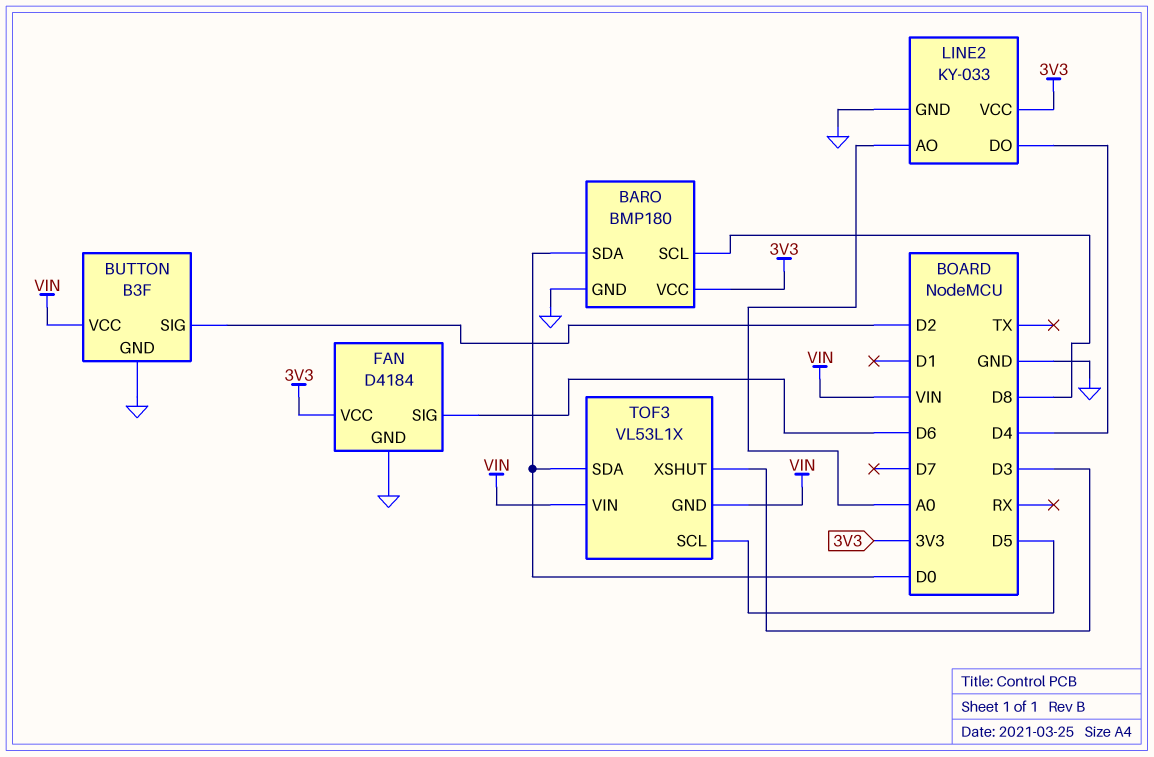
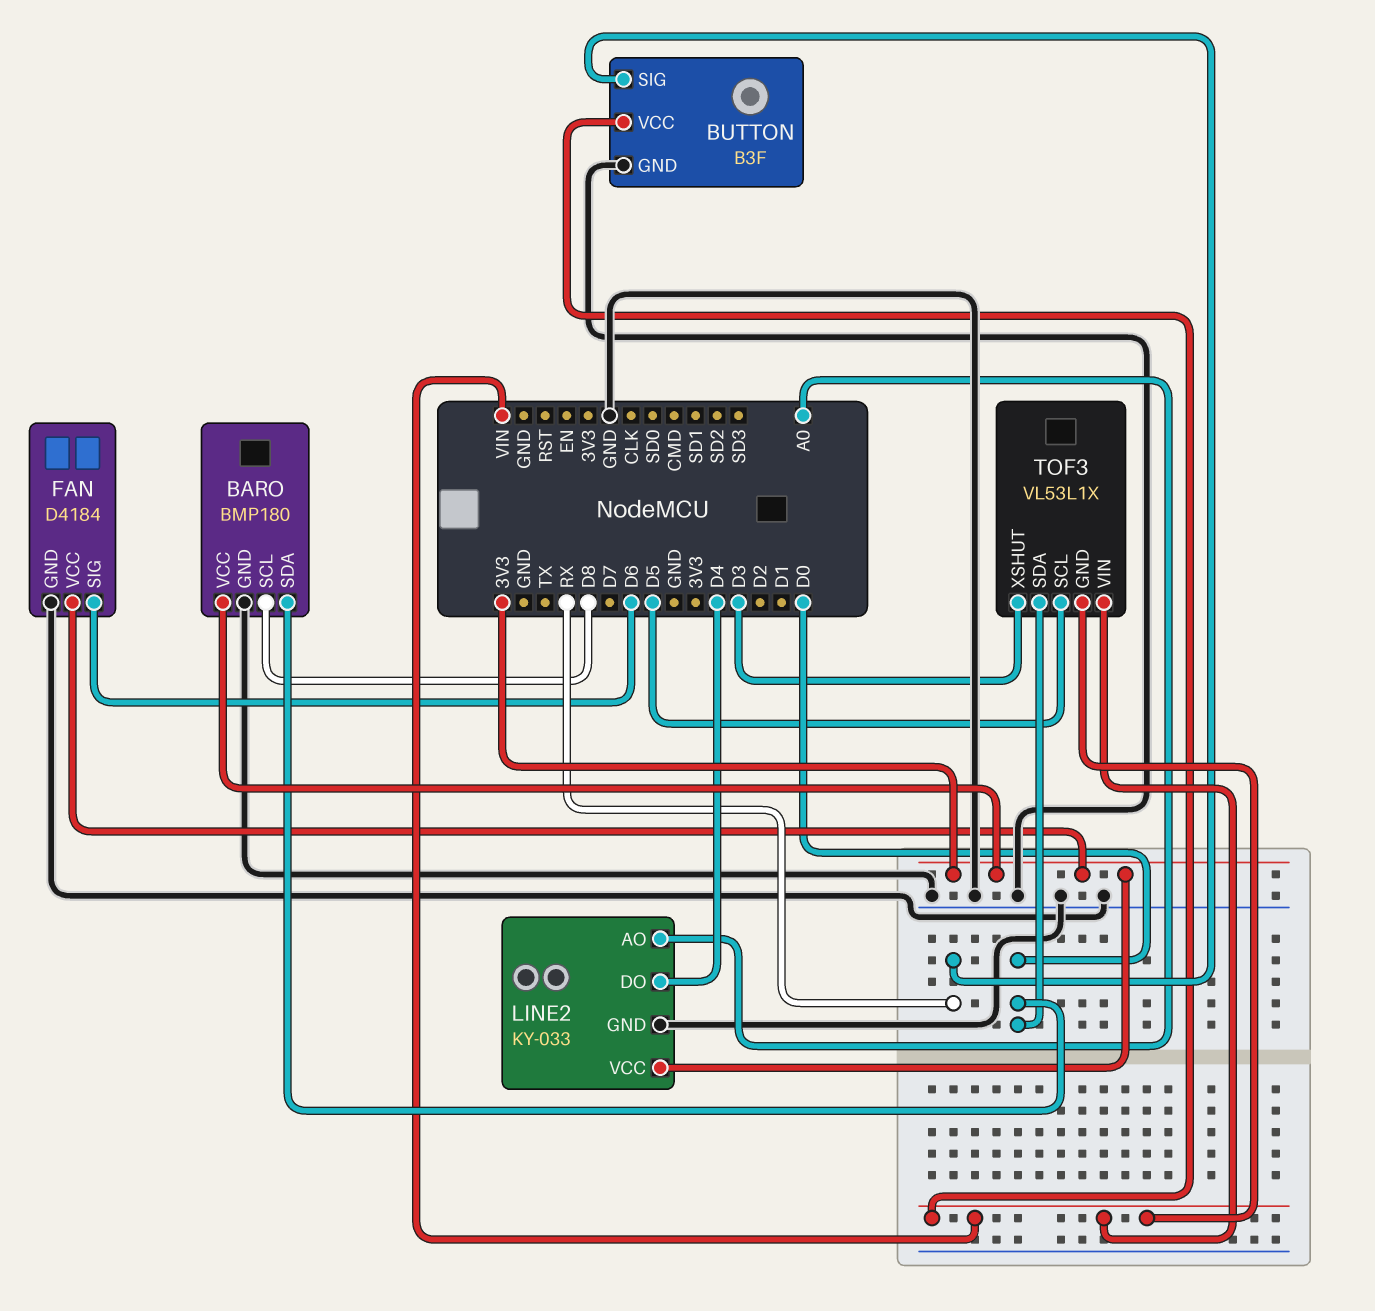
BUTTON pin SIG: D2 -> RX

